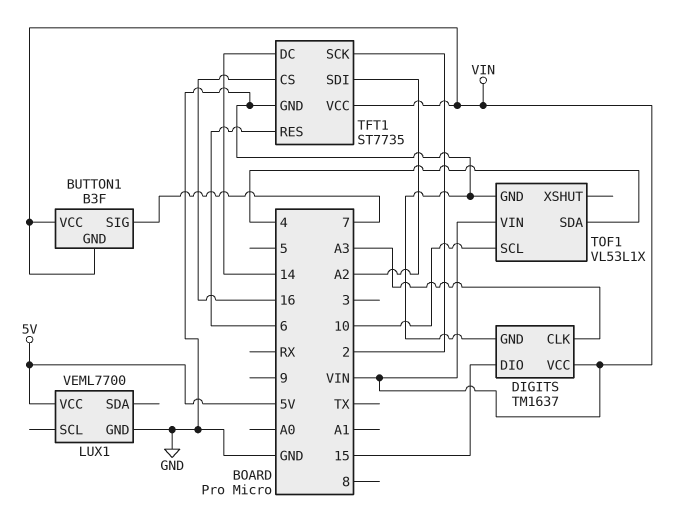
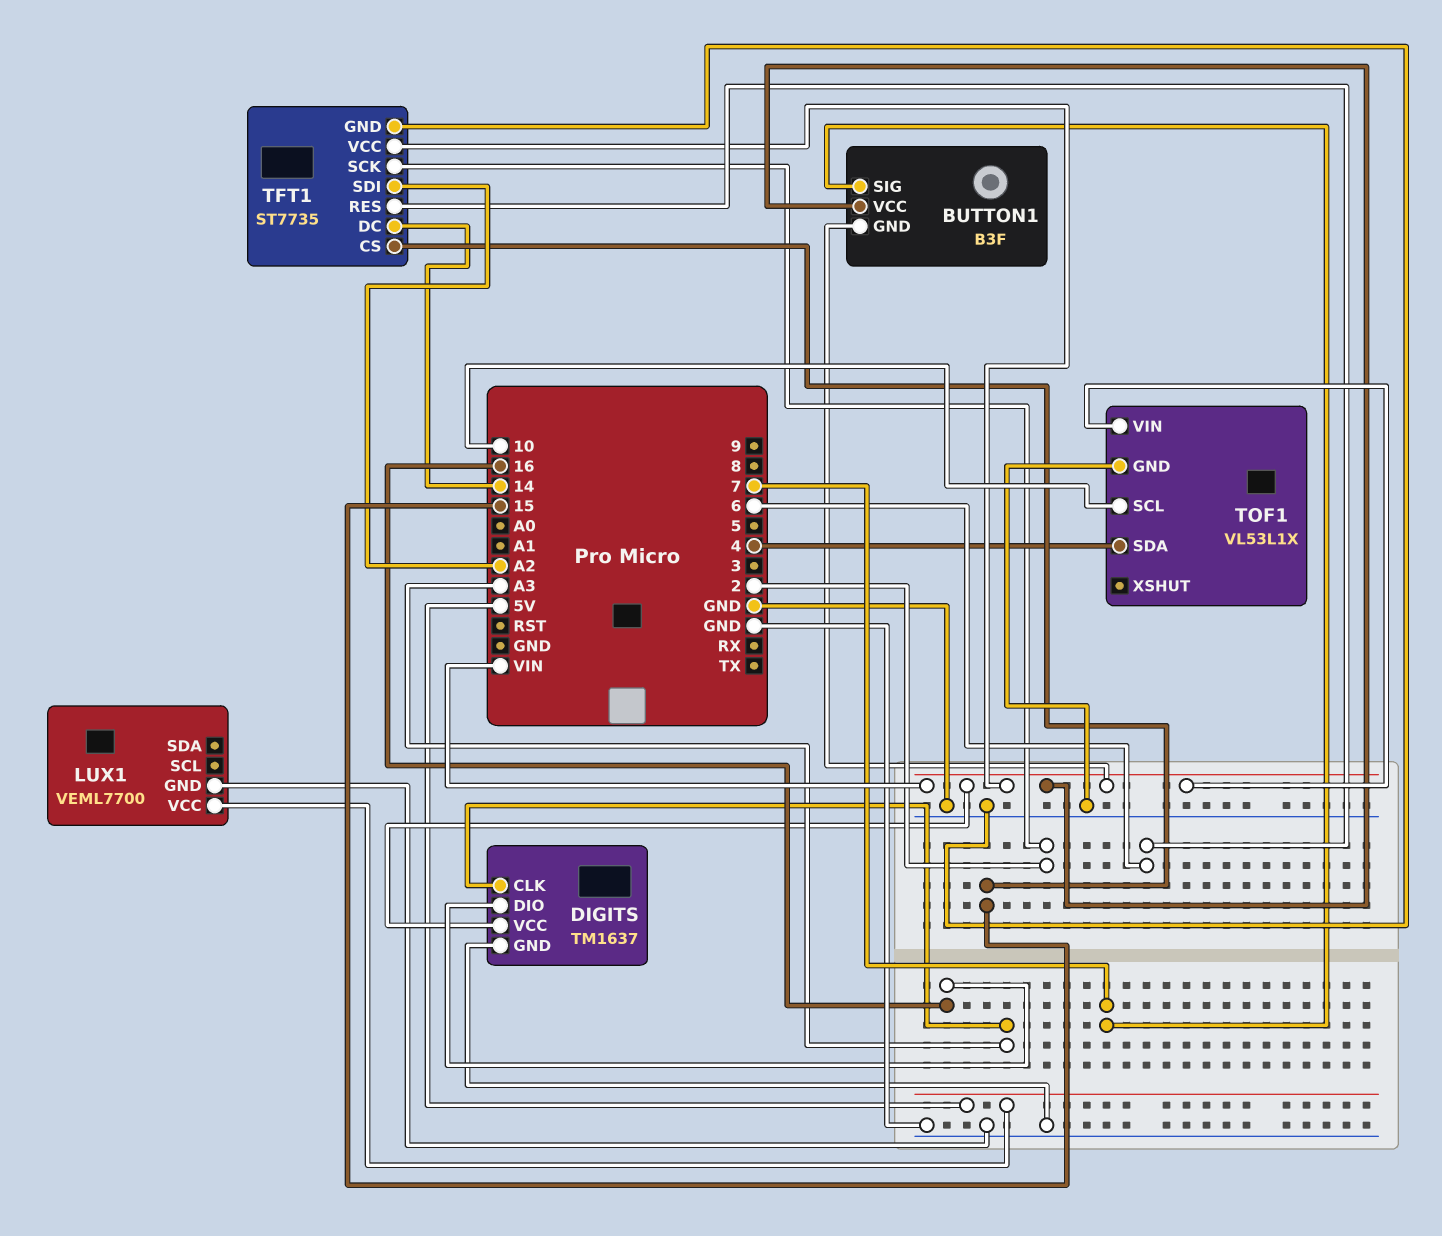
DIGITS pin DIO: 15 -> 16
TFT1 pin CS: 16 -> 15

